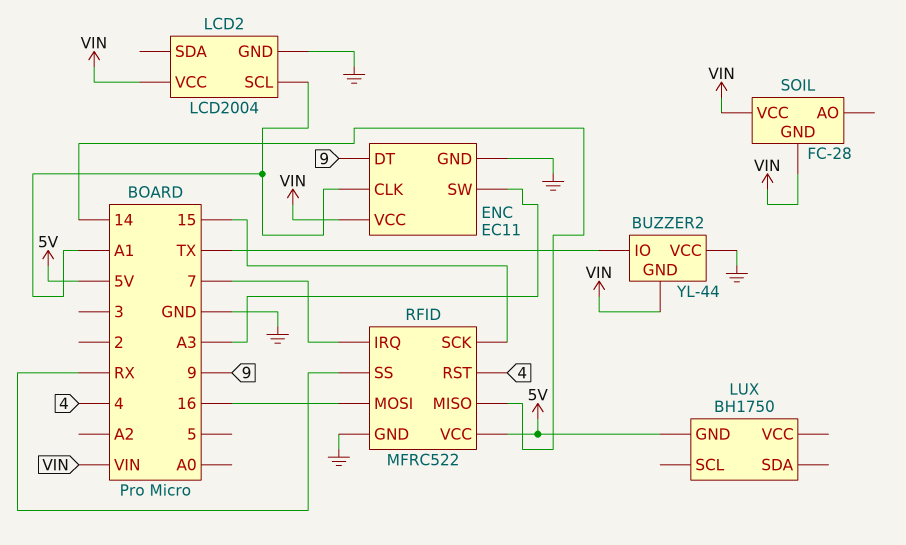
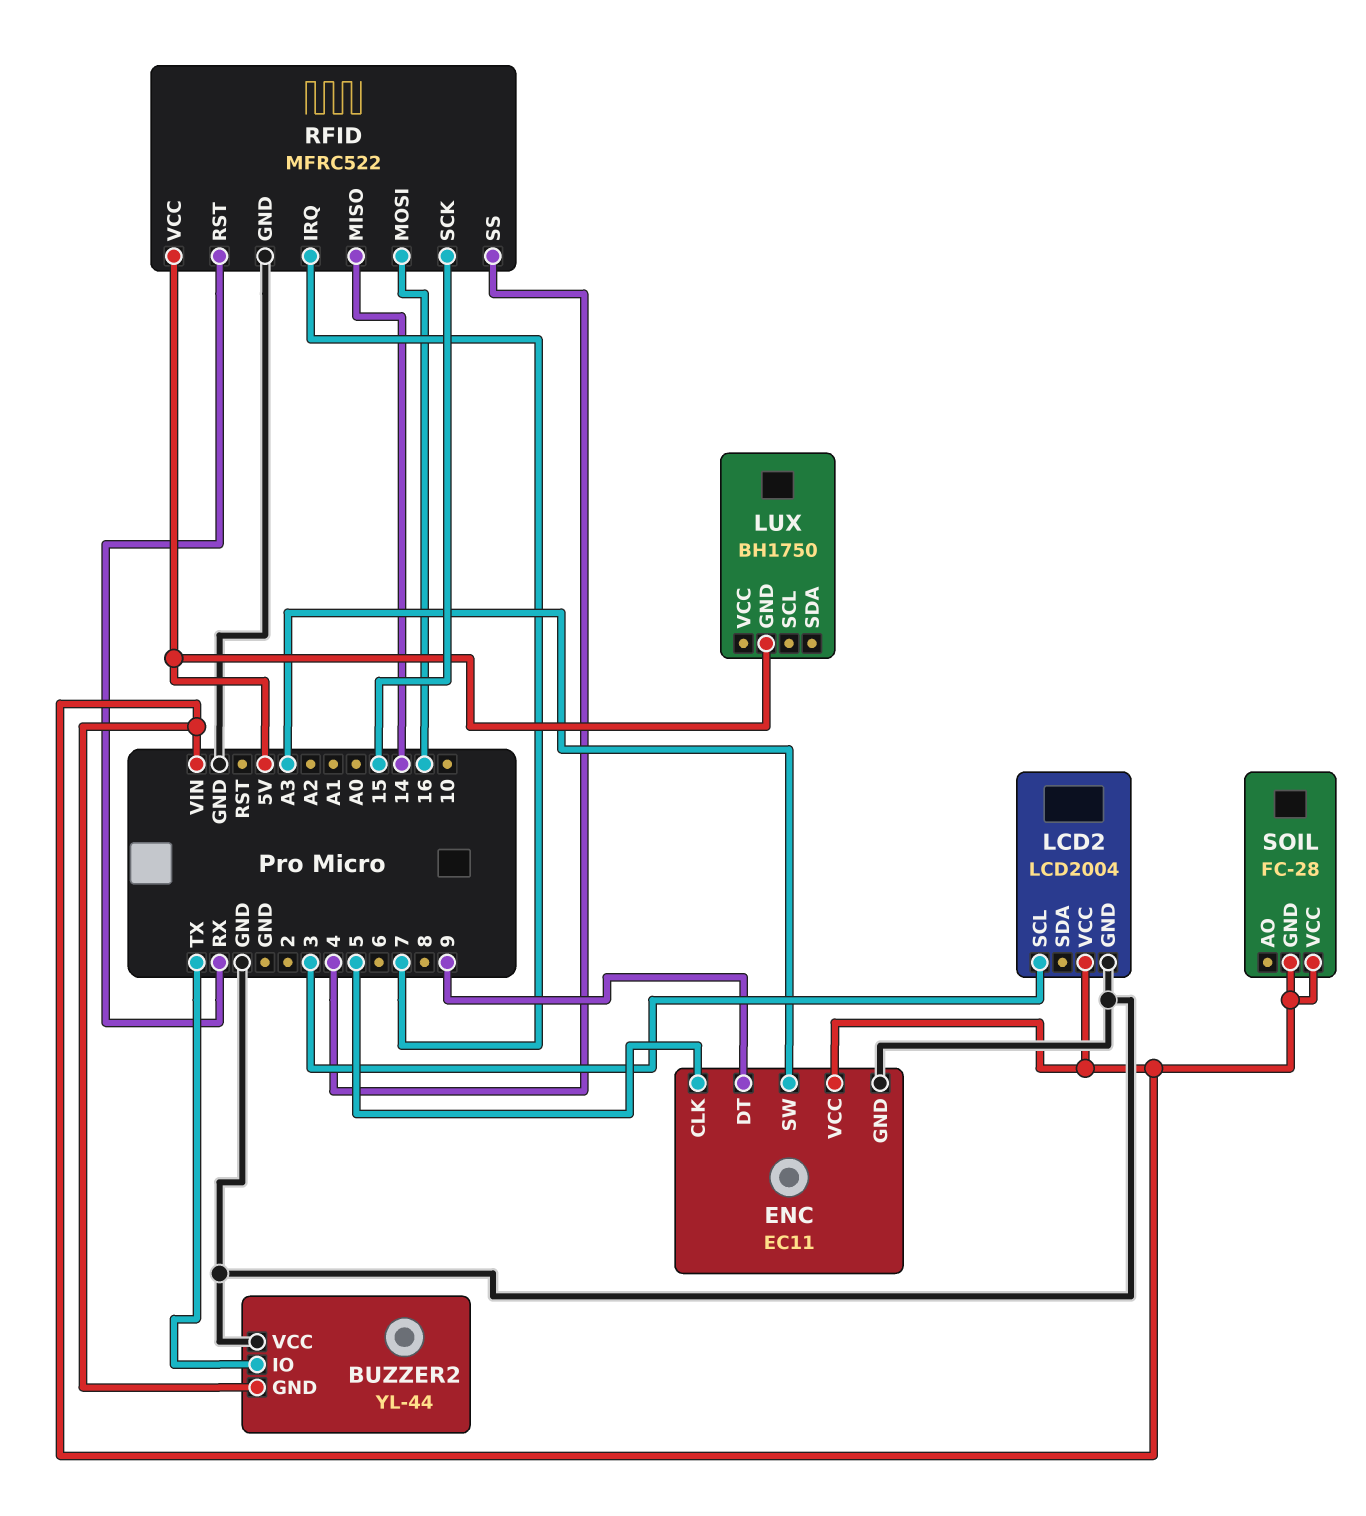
ENC pin CLK: A1 -> 5
LCD2 pin SCL: A1 -> 3
RFID pin RST: 4 -> RX
RFID pin SS: RX -> 4

